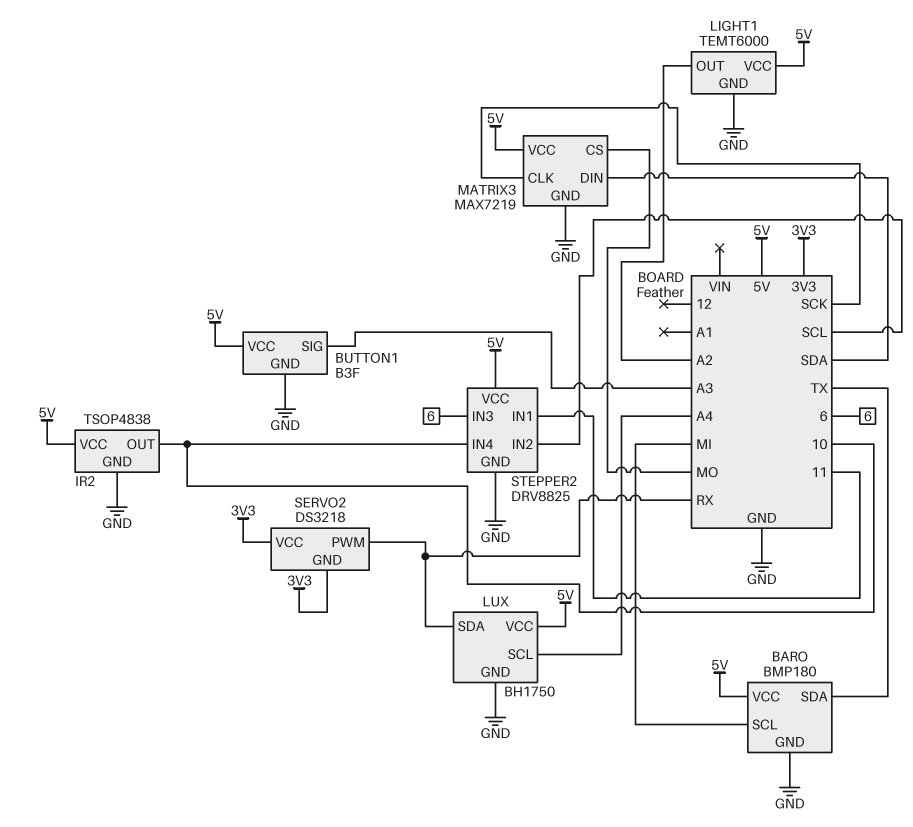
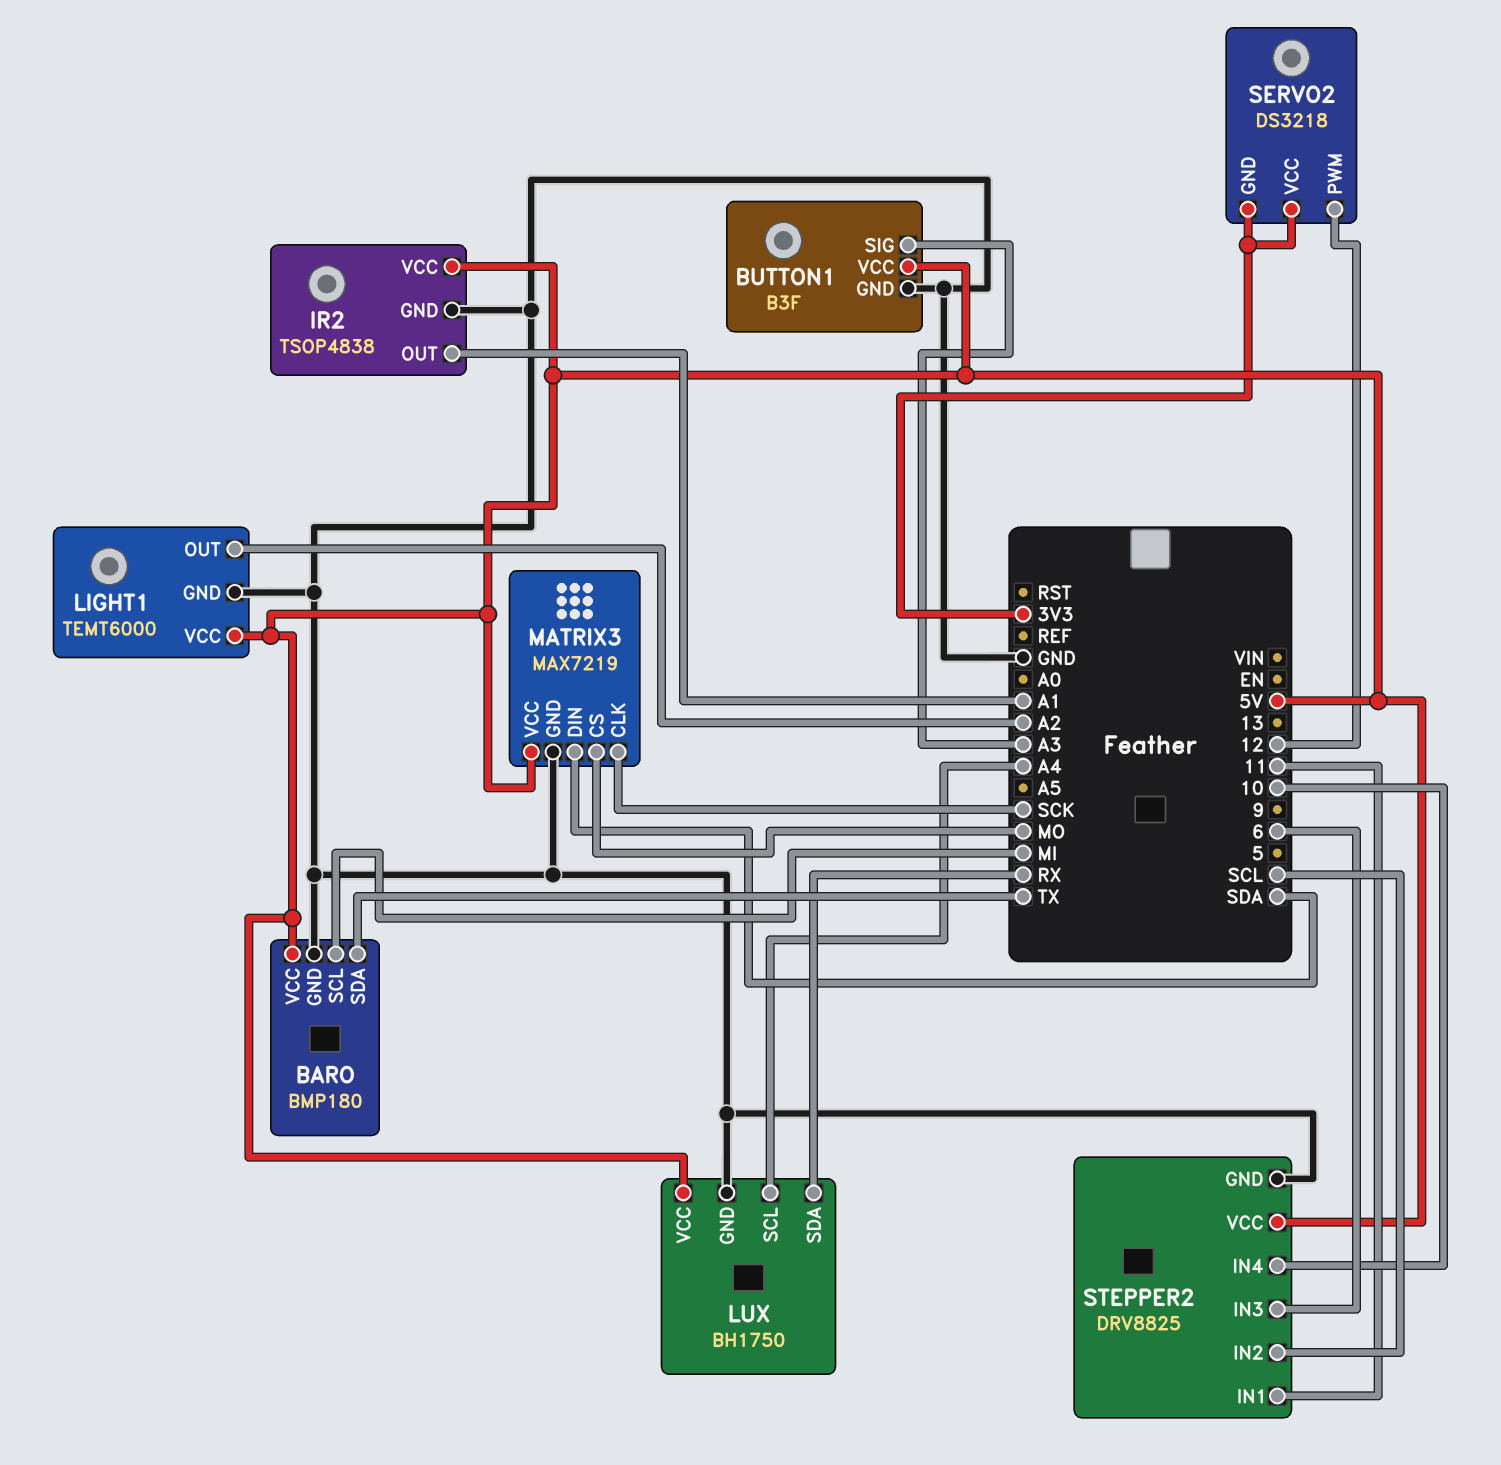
IR2 pin OUT: 10 -> A1
SERVO2 pin PWM: RX -> 12

